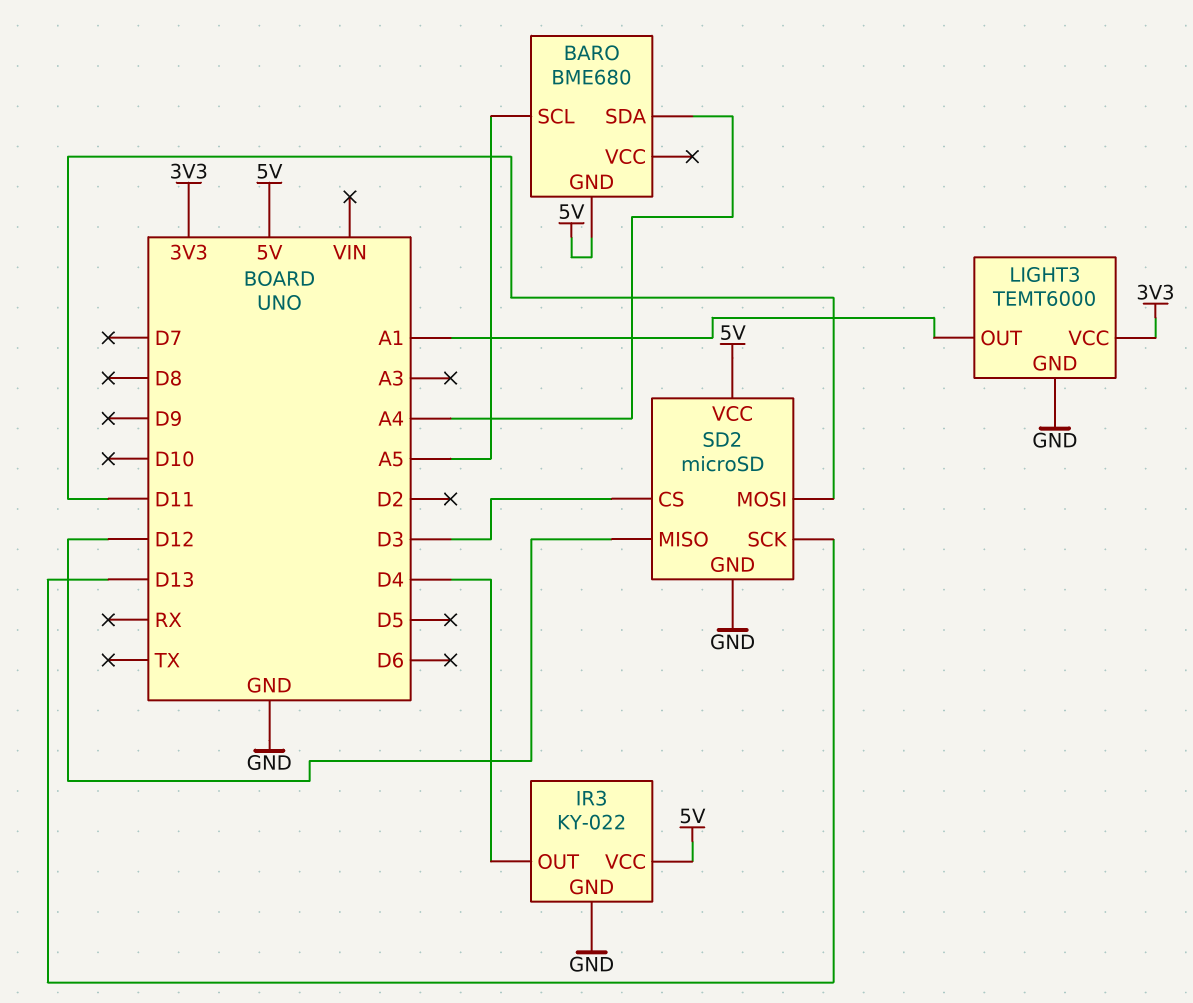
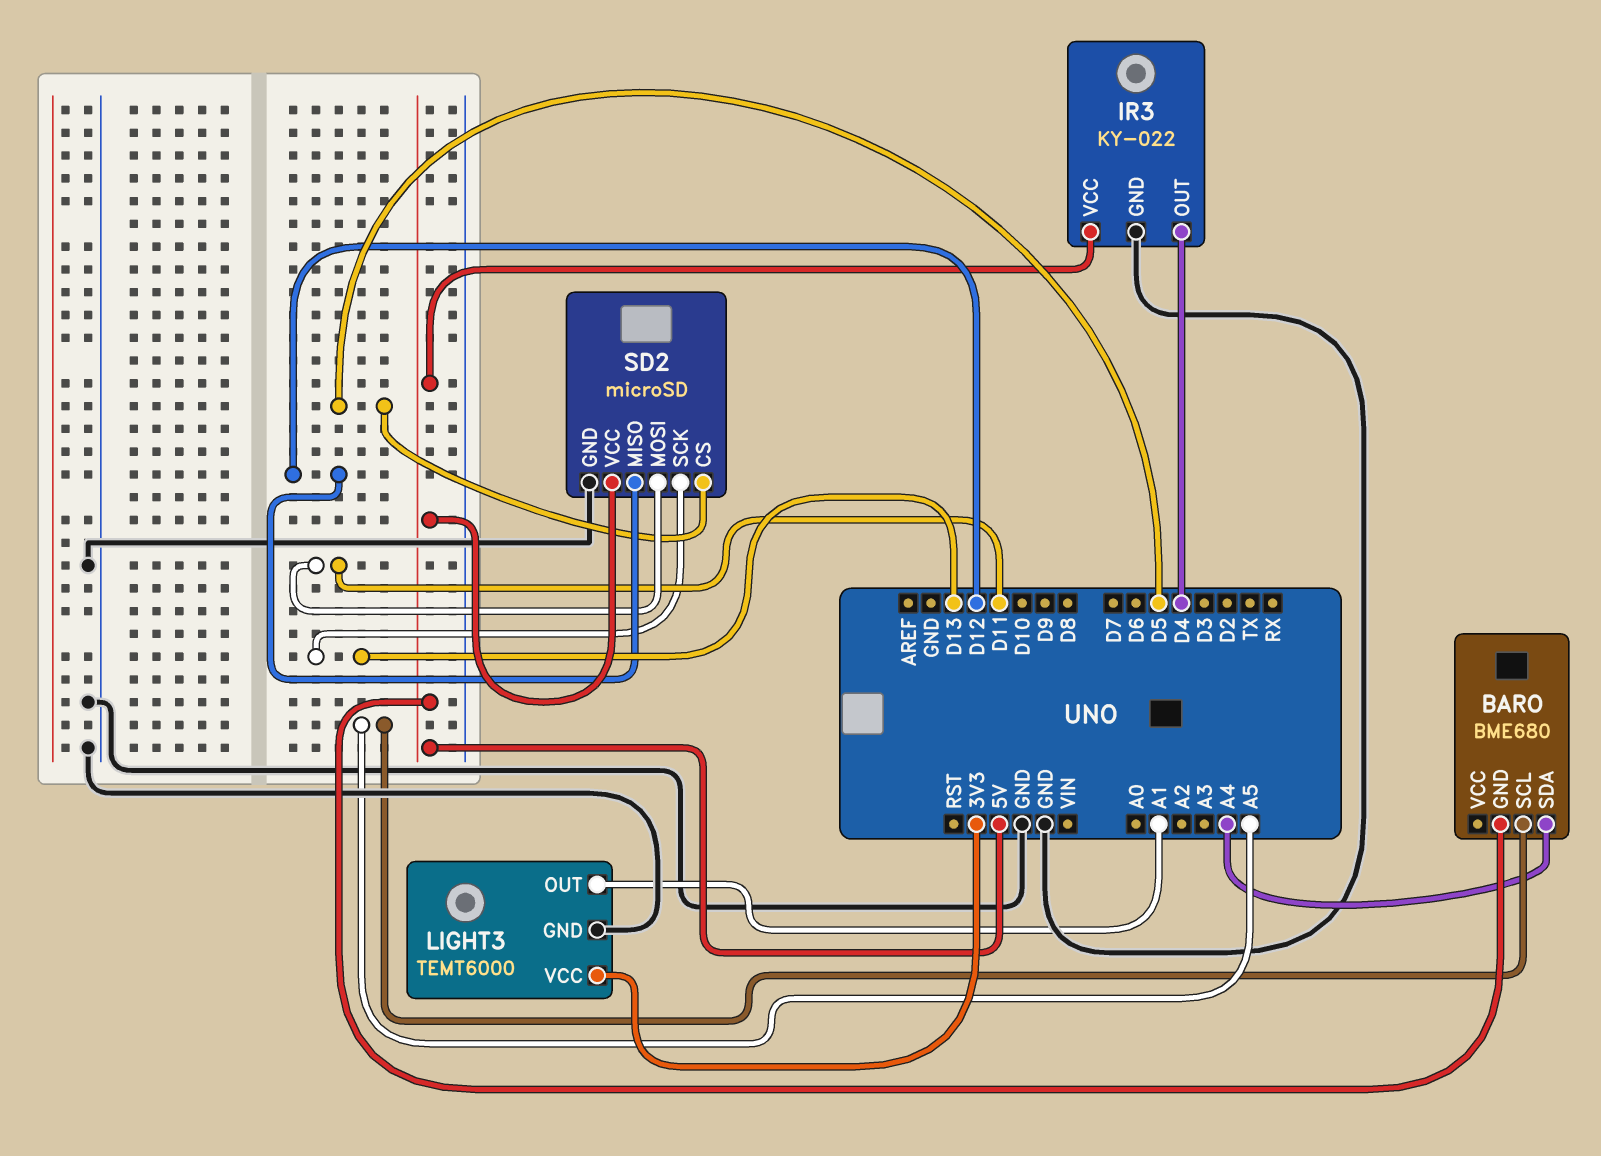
SD2 pin CS: D3 -> D5

